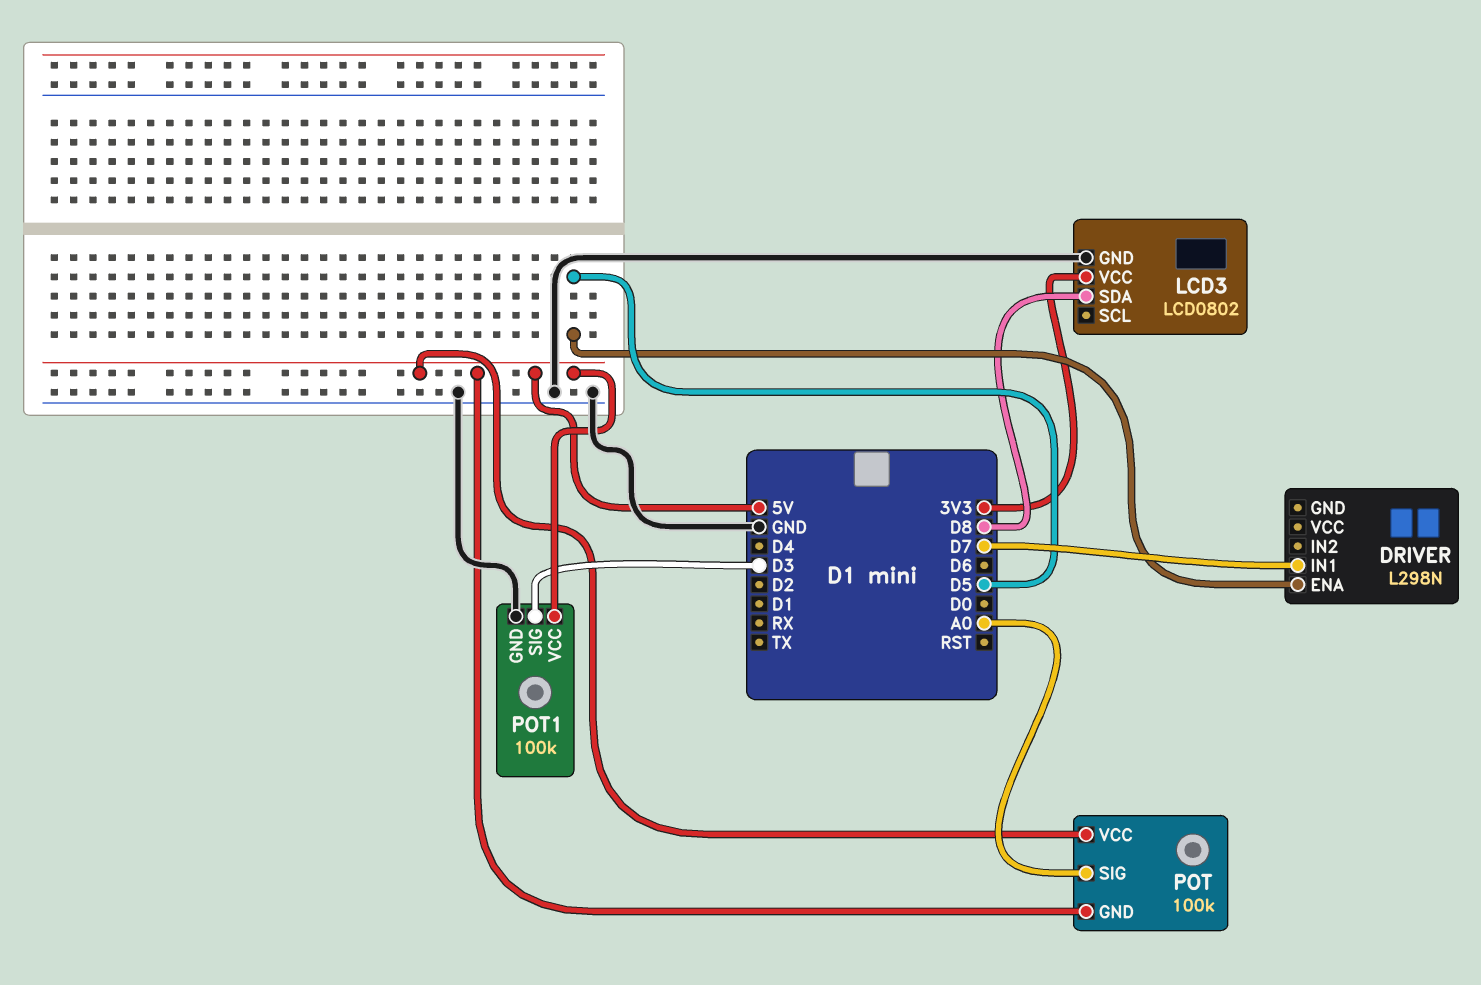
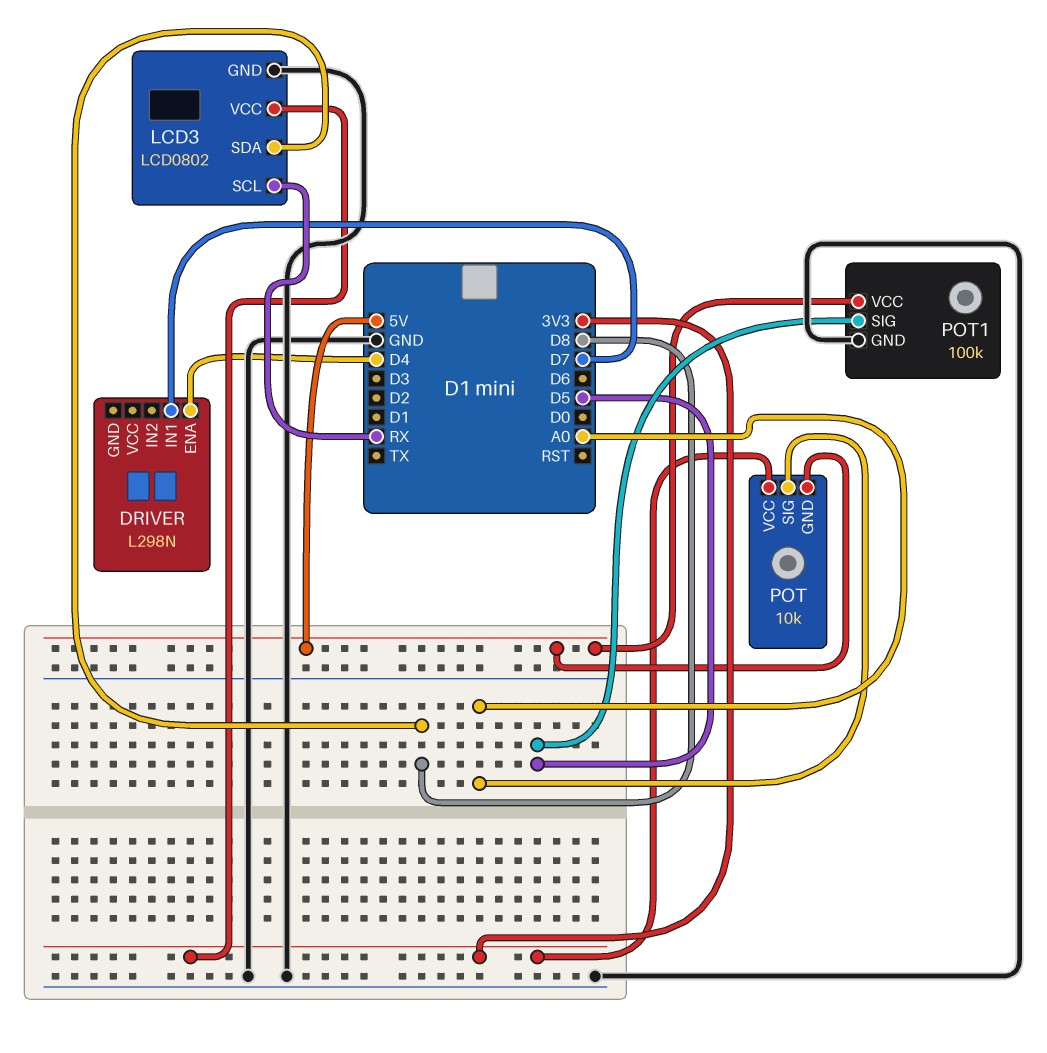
DRIVER pin ENA: D5 -> D4
LCD3 pin SCL: none -> RX
POT: 100k -> 10k
POT pin VCC: 5V -> 3V3
POT1 pin SIG: D3 -> D5

